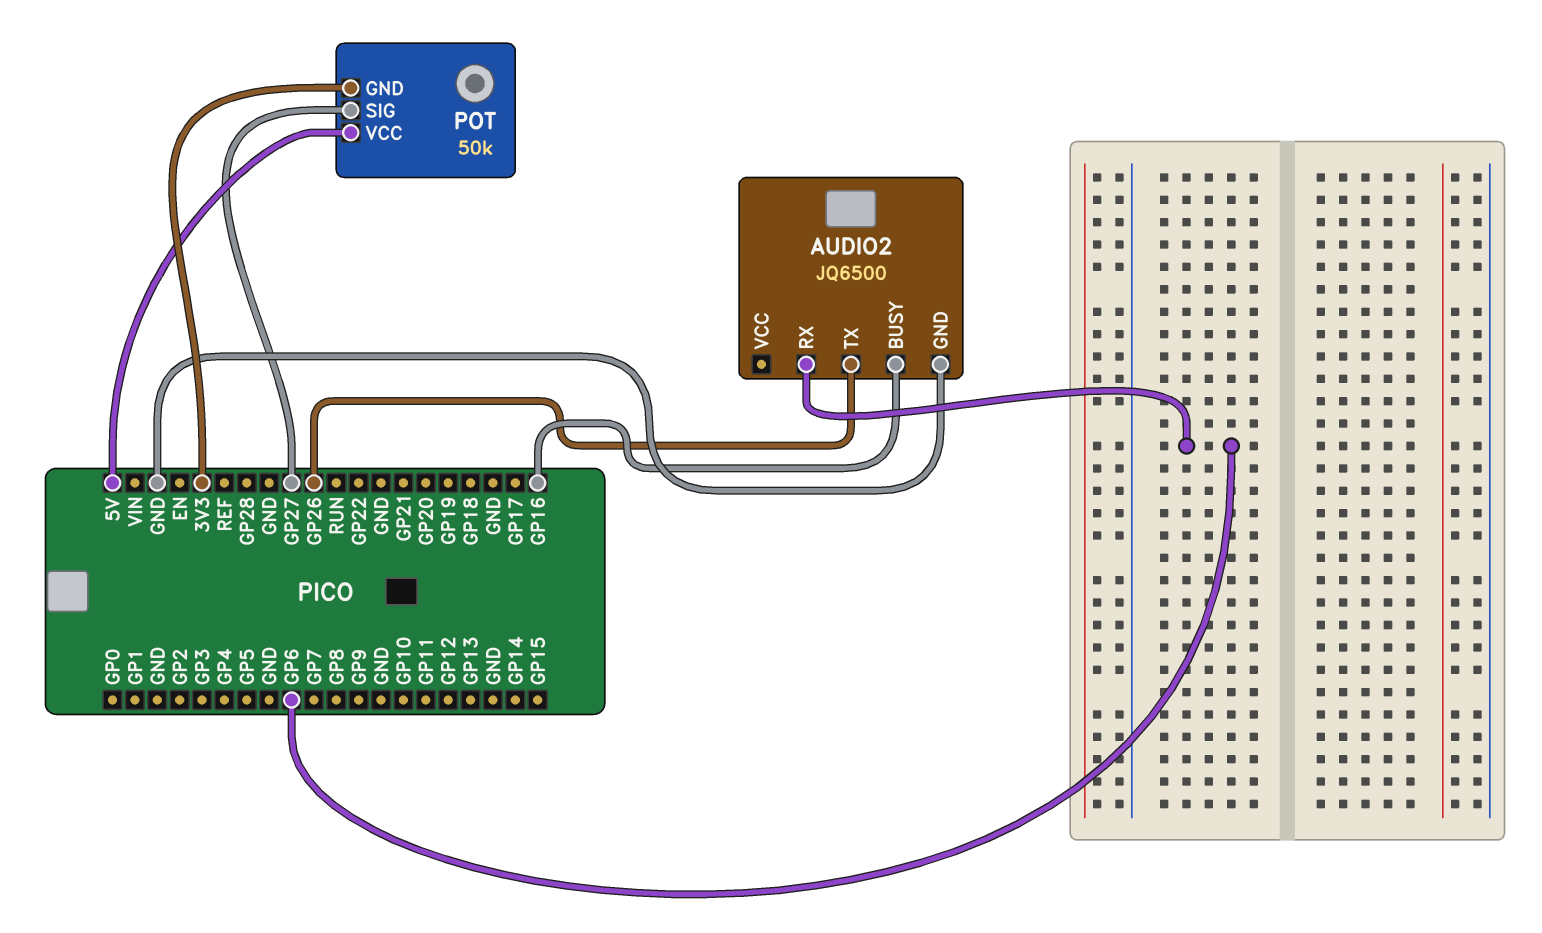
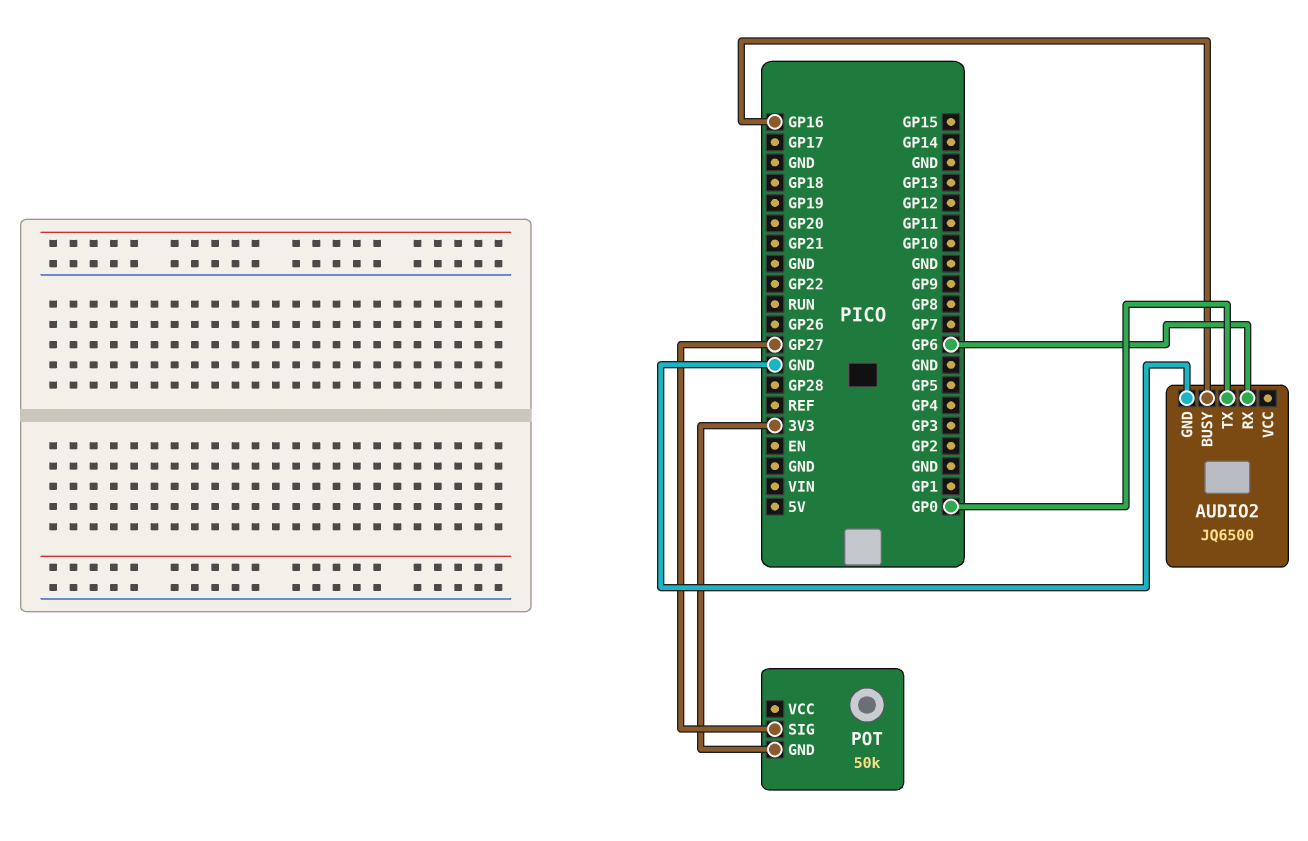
AUDIO2 pin TX: GP26 -> GP0
POT pin VCC: 5V -> none

